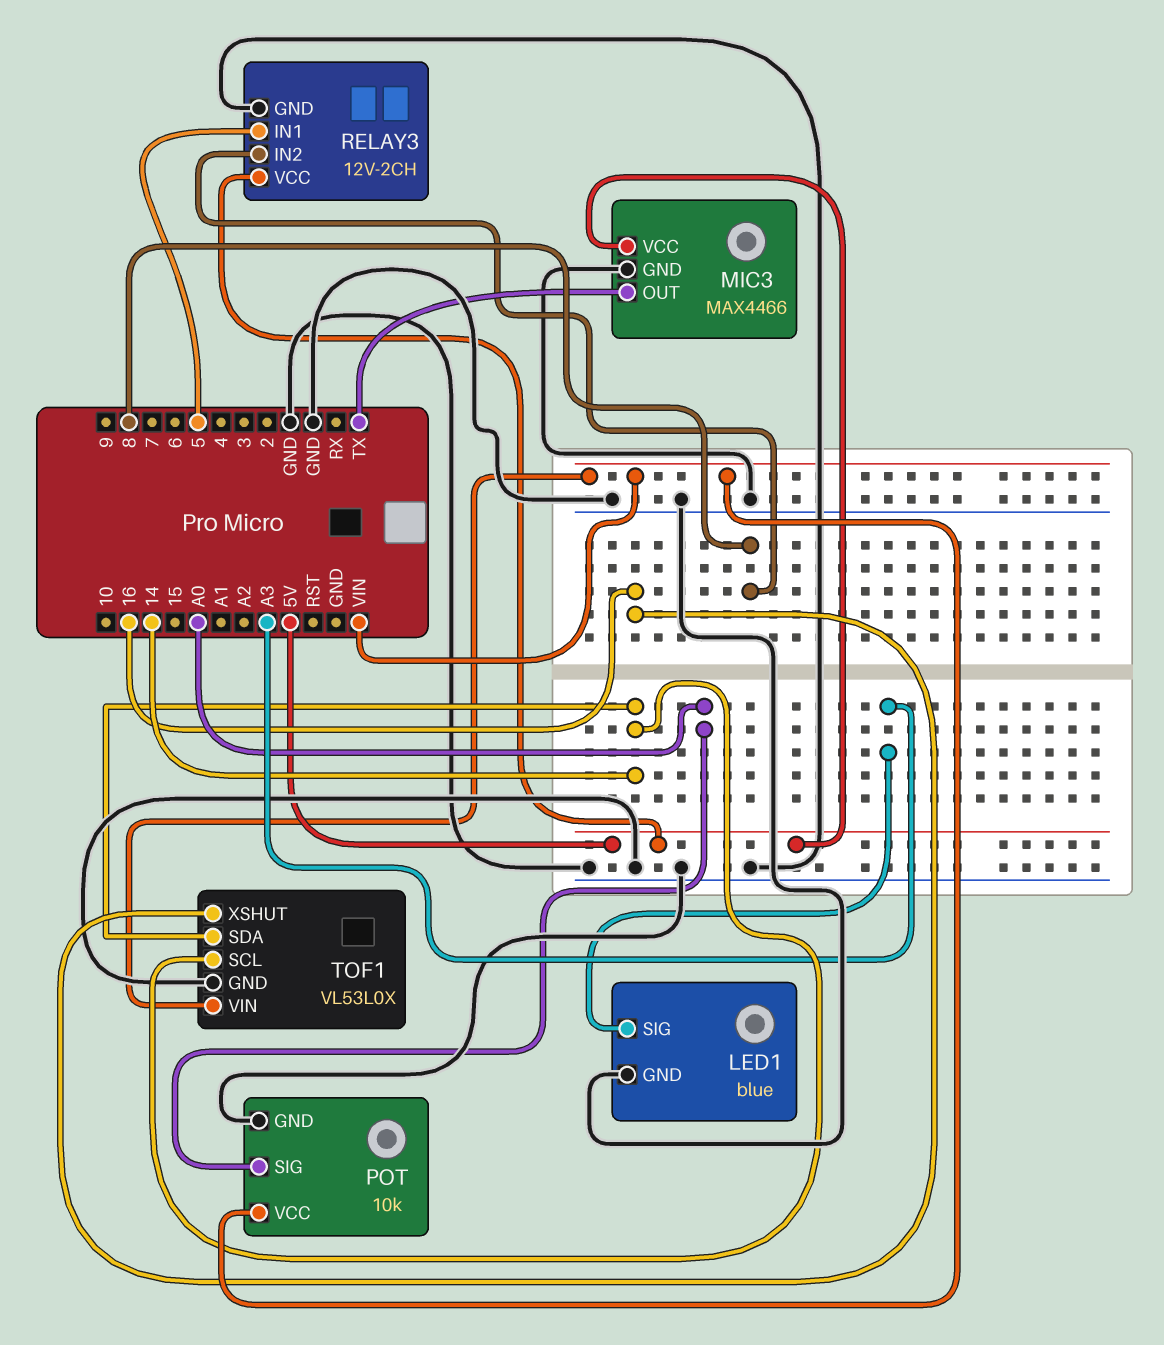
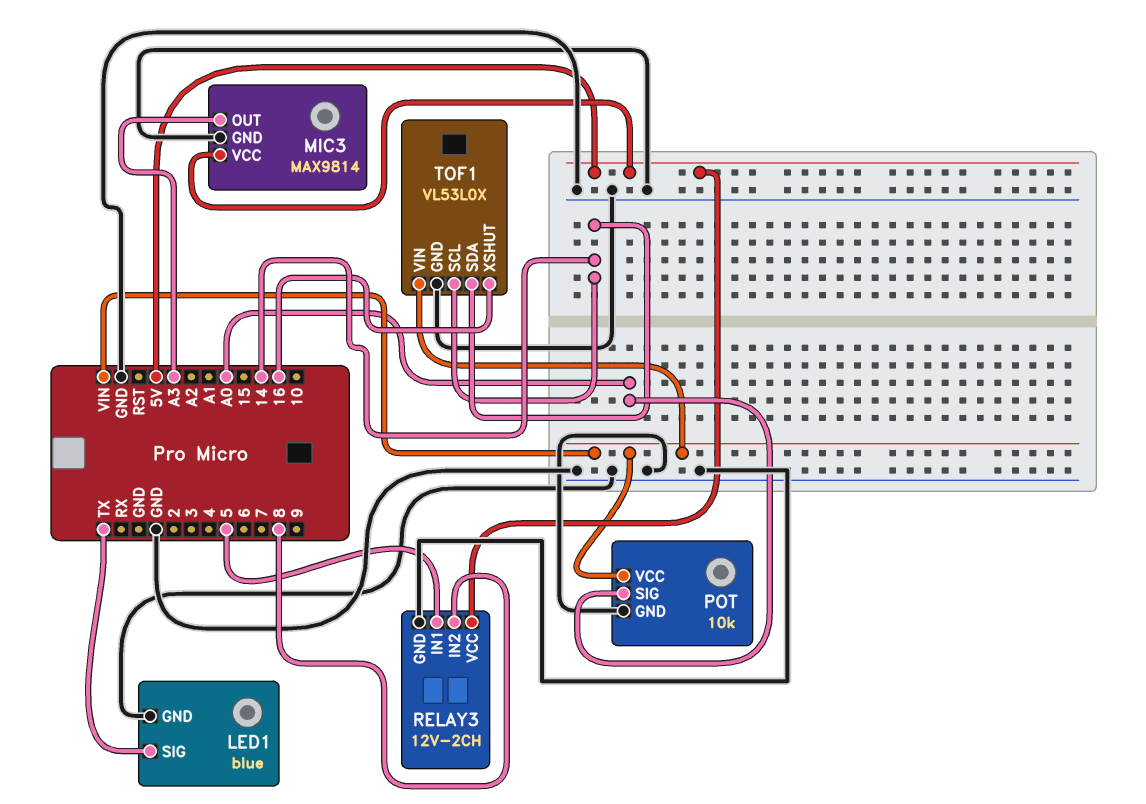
LED1 pin SIG: A3 -> TX
MIC3: MAX4466 -> MAX9814
MIC3 pin OUT: TX -> A3

